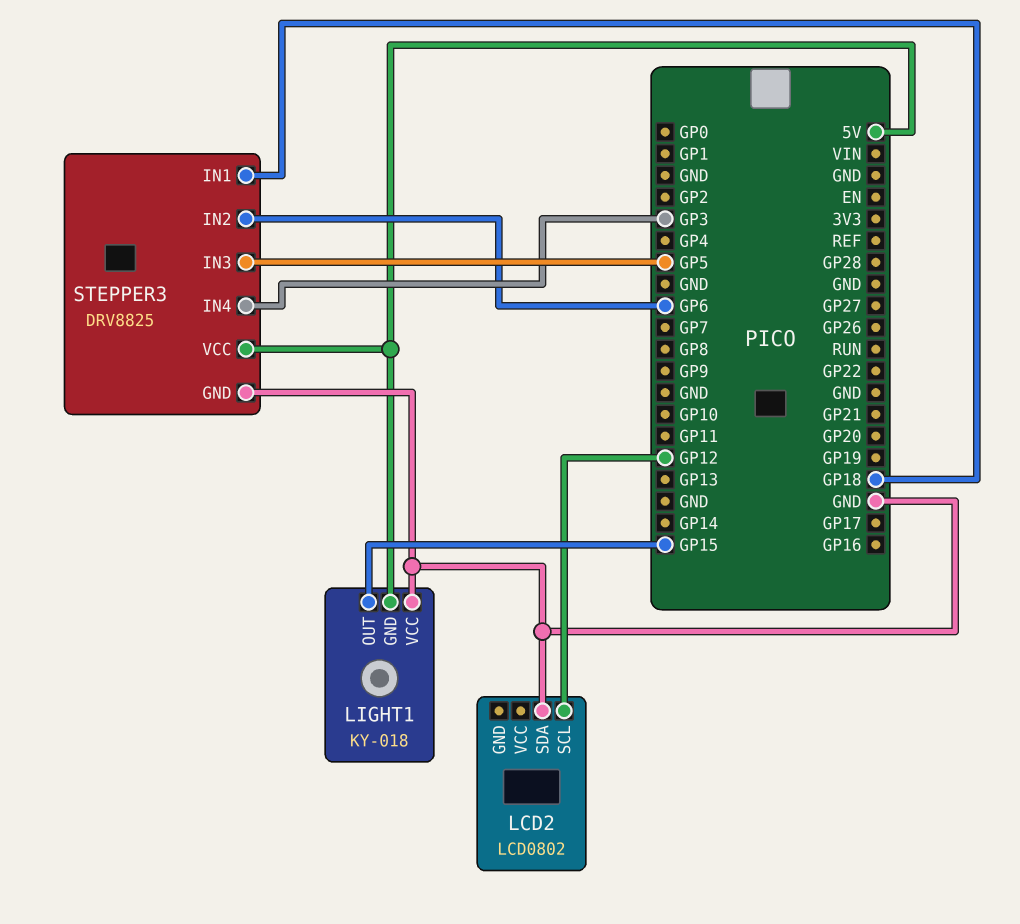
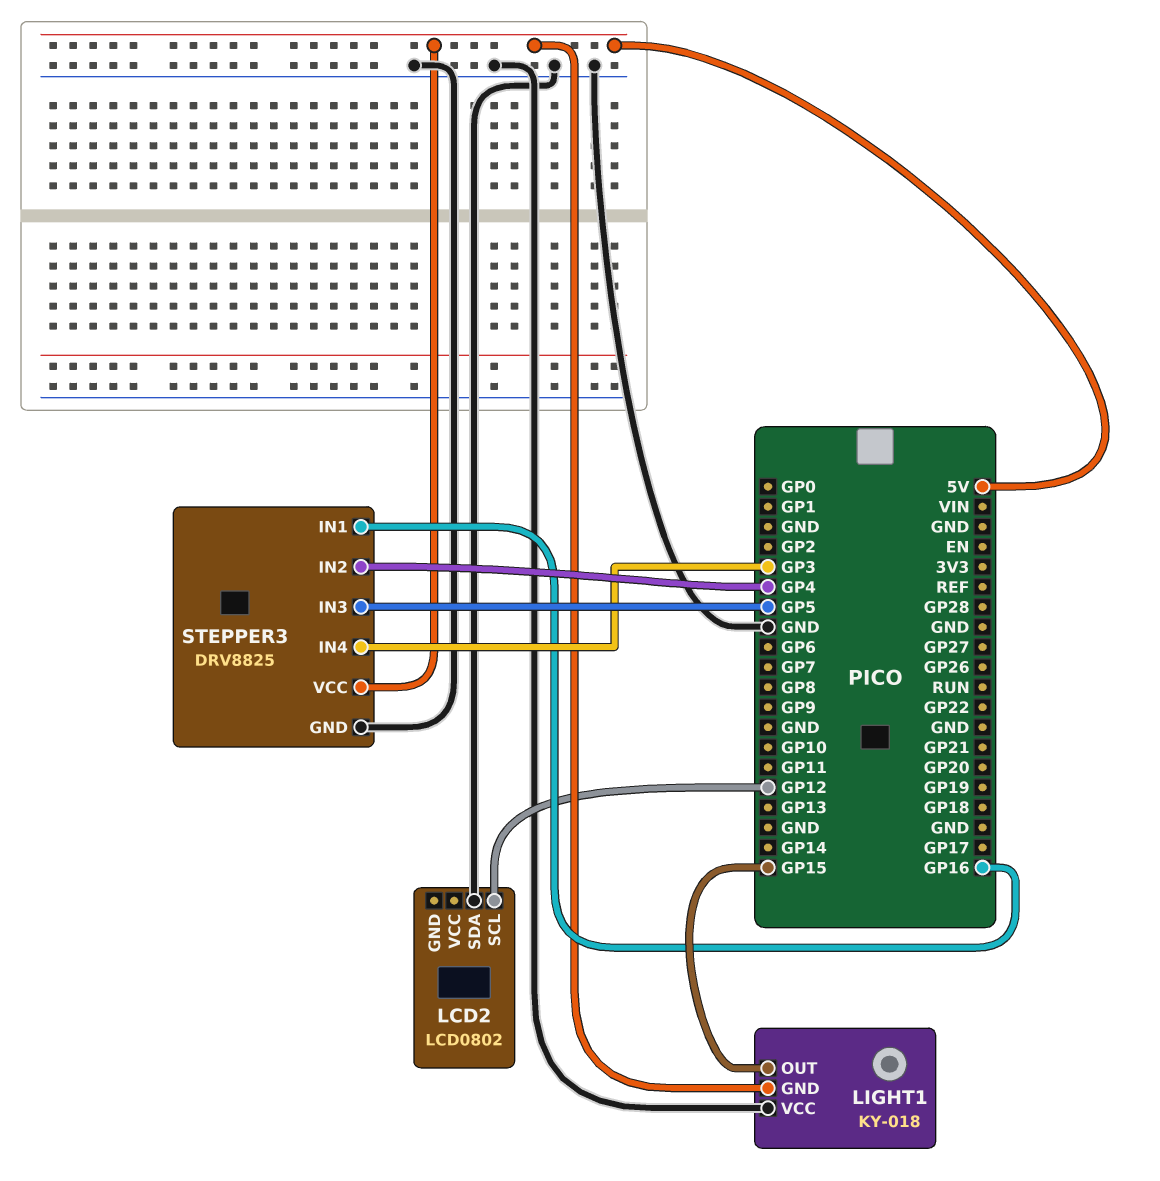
STEPPER3 pin IN1: GP18 -> GP16
STEPPER3 pin IN2: GP6 -> GP4

